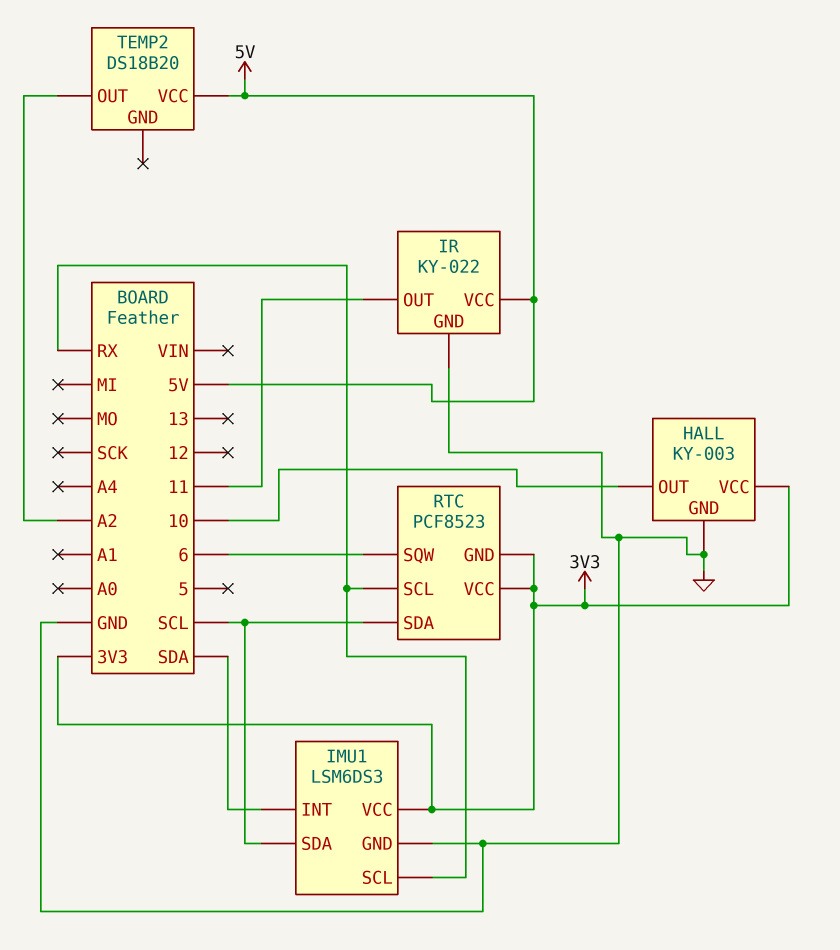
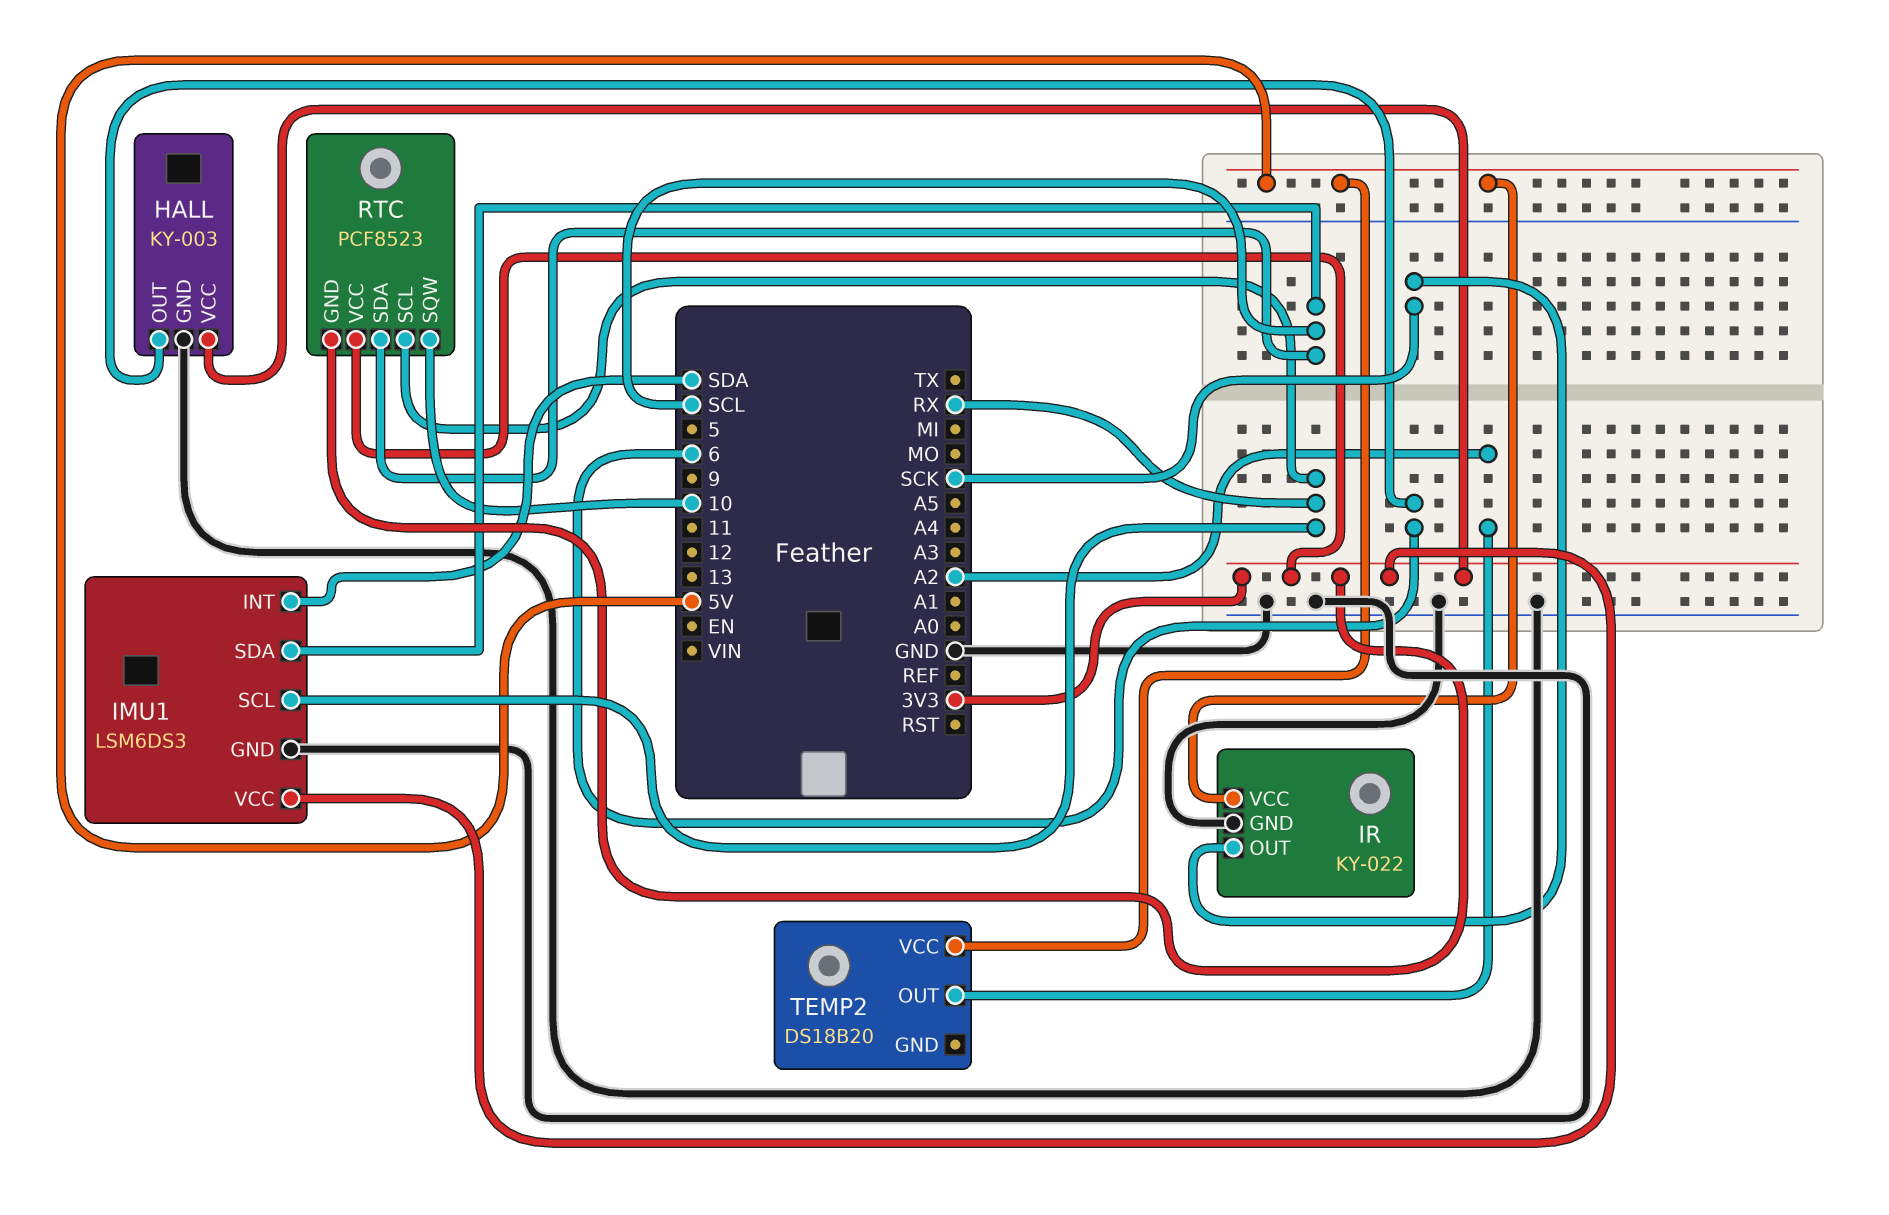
HALL pin OUT: 10 -> 6
IR pin OUT: 11 -> SCK
RTC pin SQW: 6 -> 10

